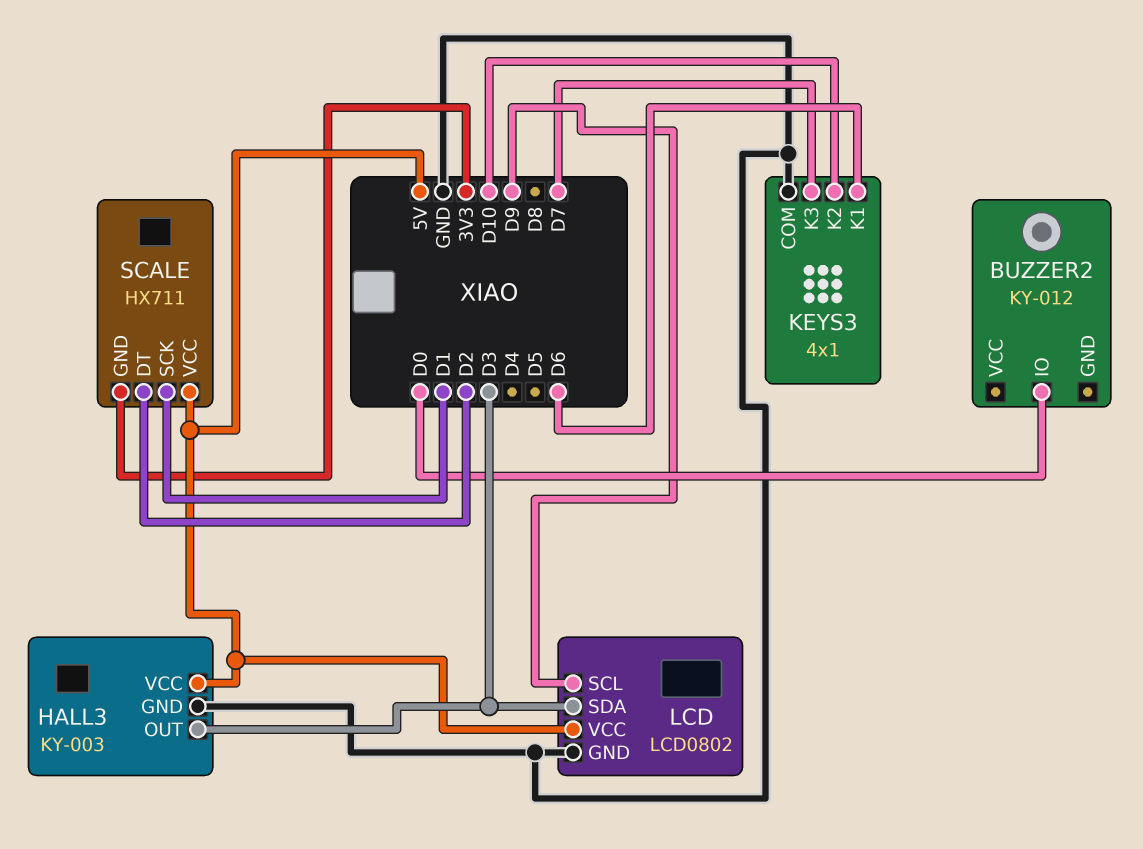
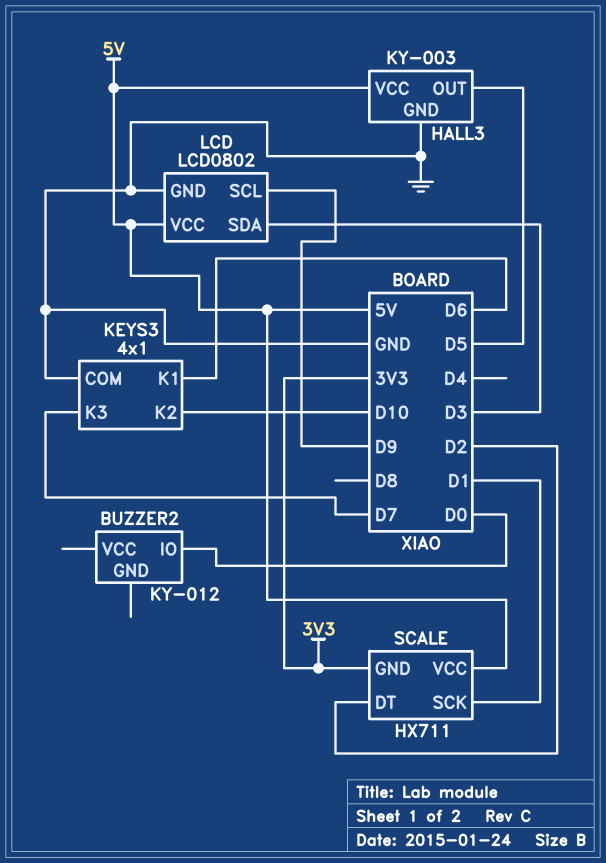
HALL3 pin OUT: D3 -> D5

